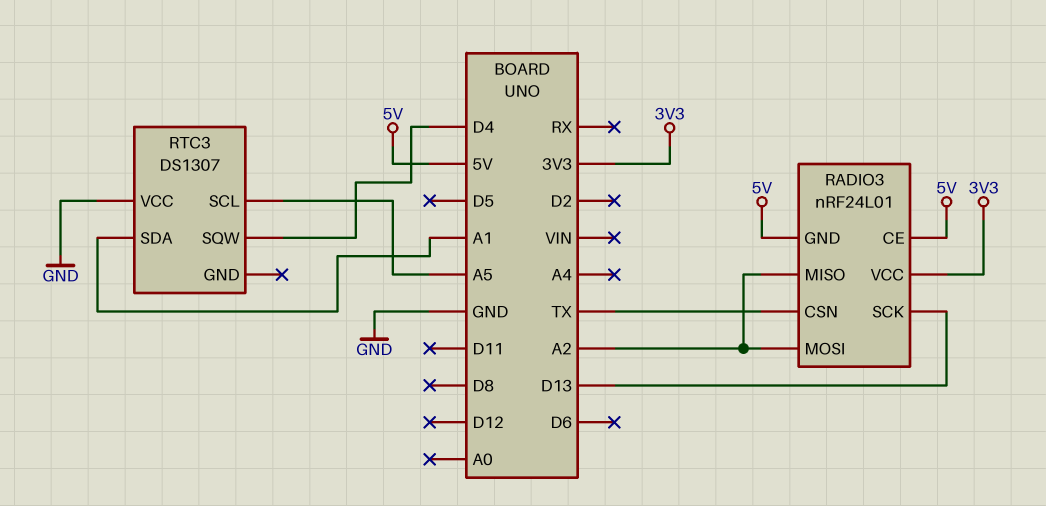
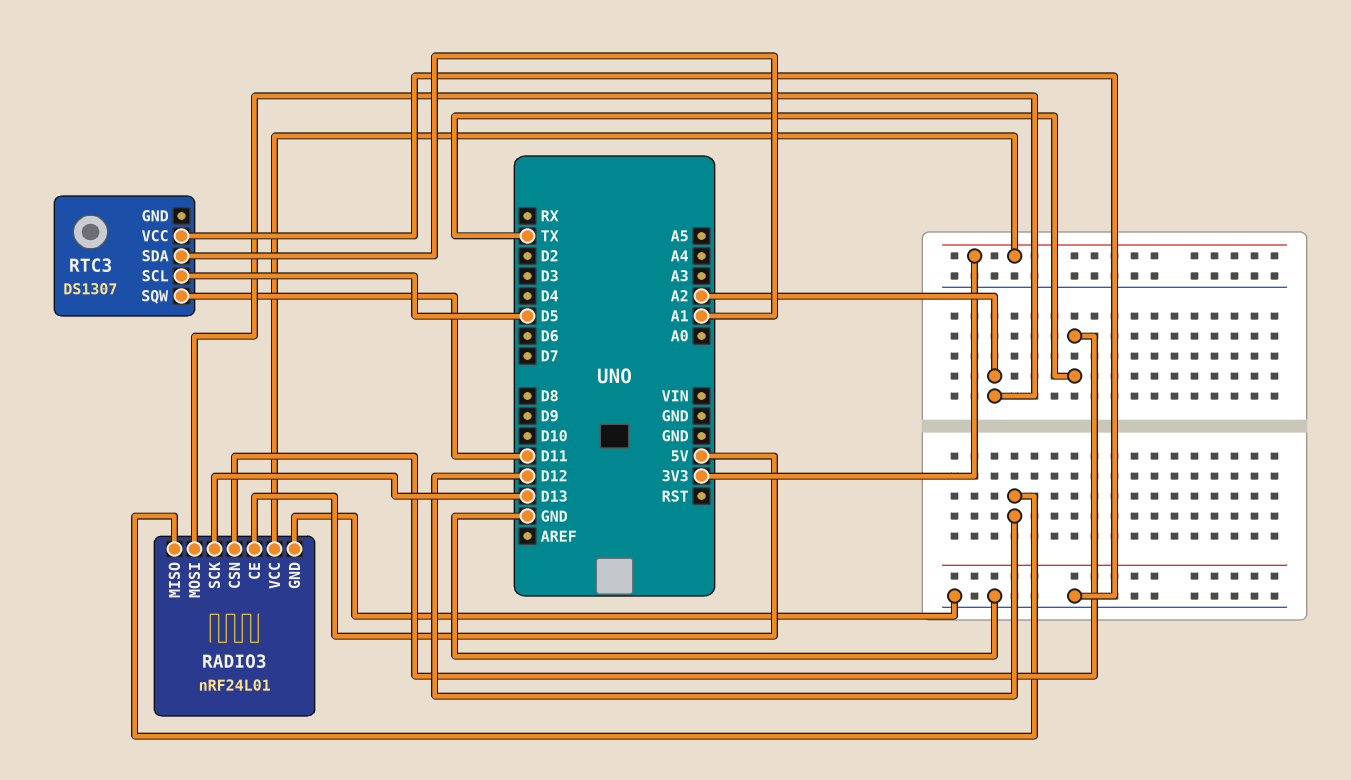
RADIO3 pin GND: 5V -> GND
RADIO3 pin MISO: A2 -> D12
RTC3 pin SCL: A5 -> D5
RTC3 pin SQW: D4 -> D11

